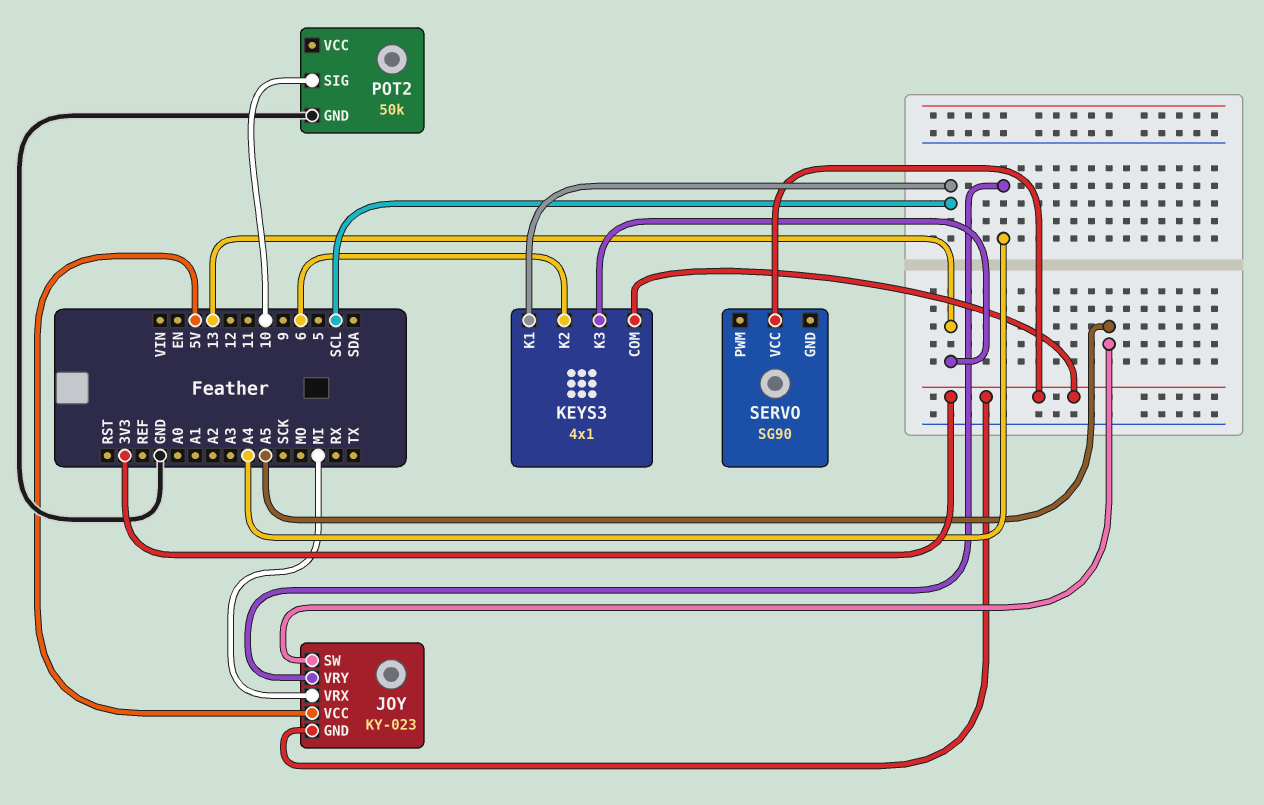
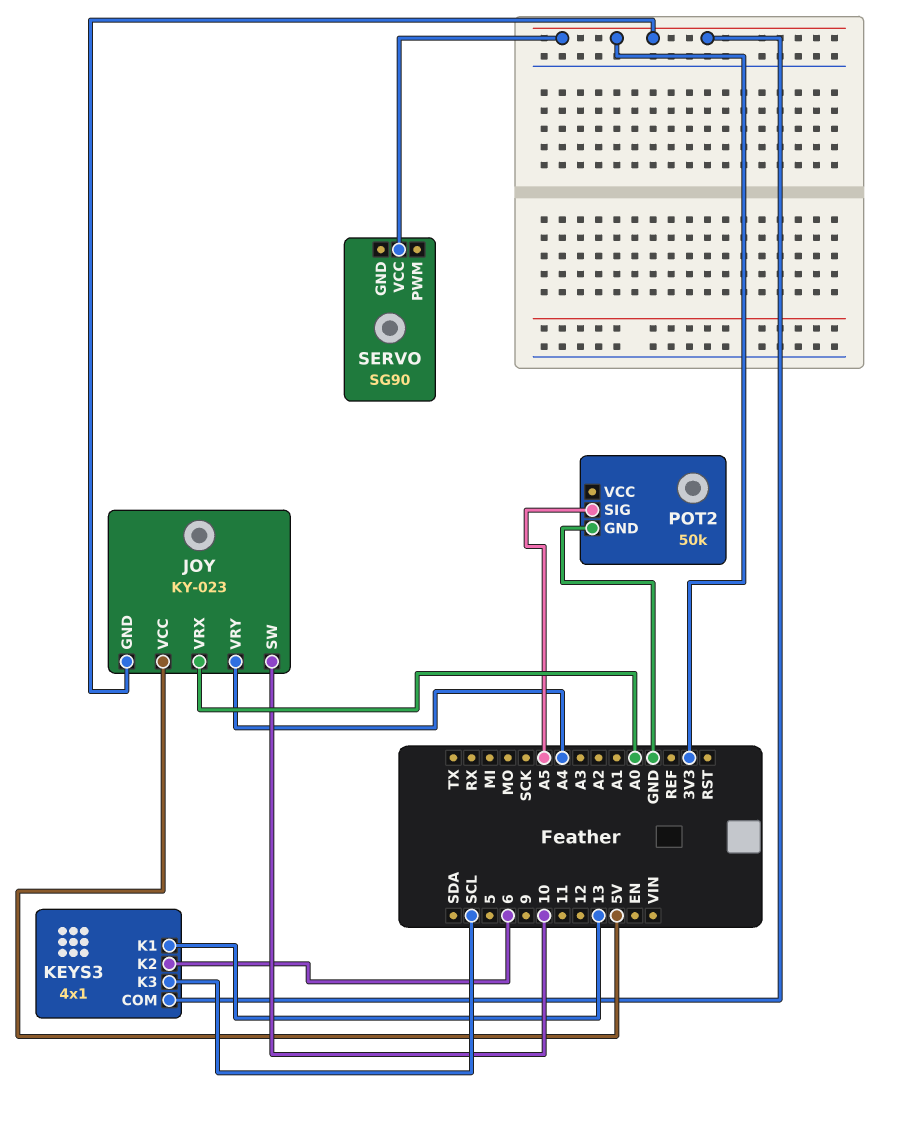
JOY pin SW: A5 -> 10
JOY pin VRX: MI -> A0
KEYS3 pin K1: SCL -> 13
KEYS3 pin K3: 13 -> SCL
POT2 pin SIG: 10 -> A5

